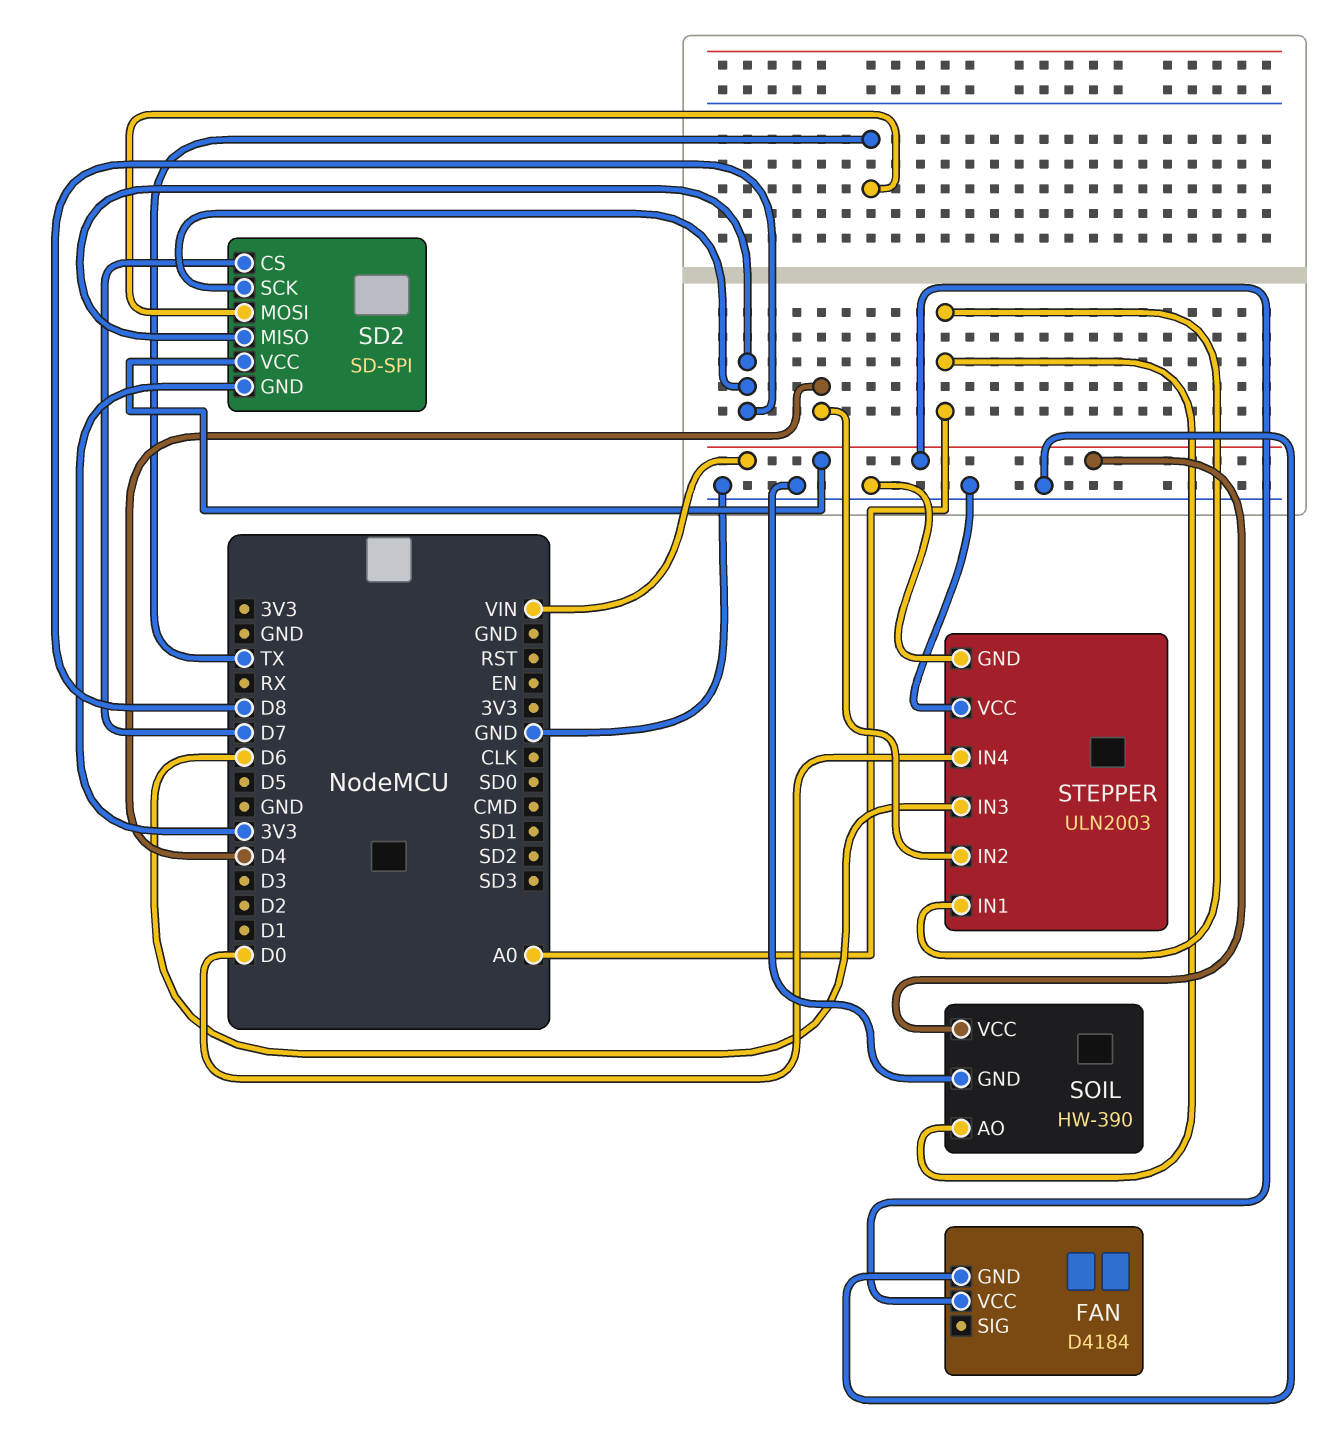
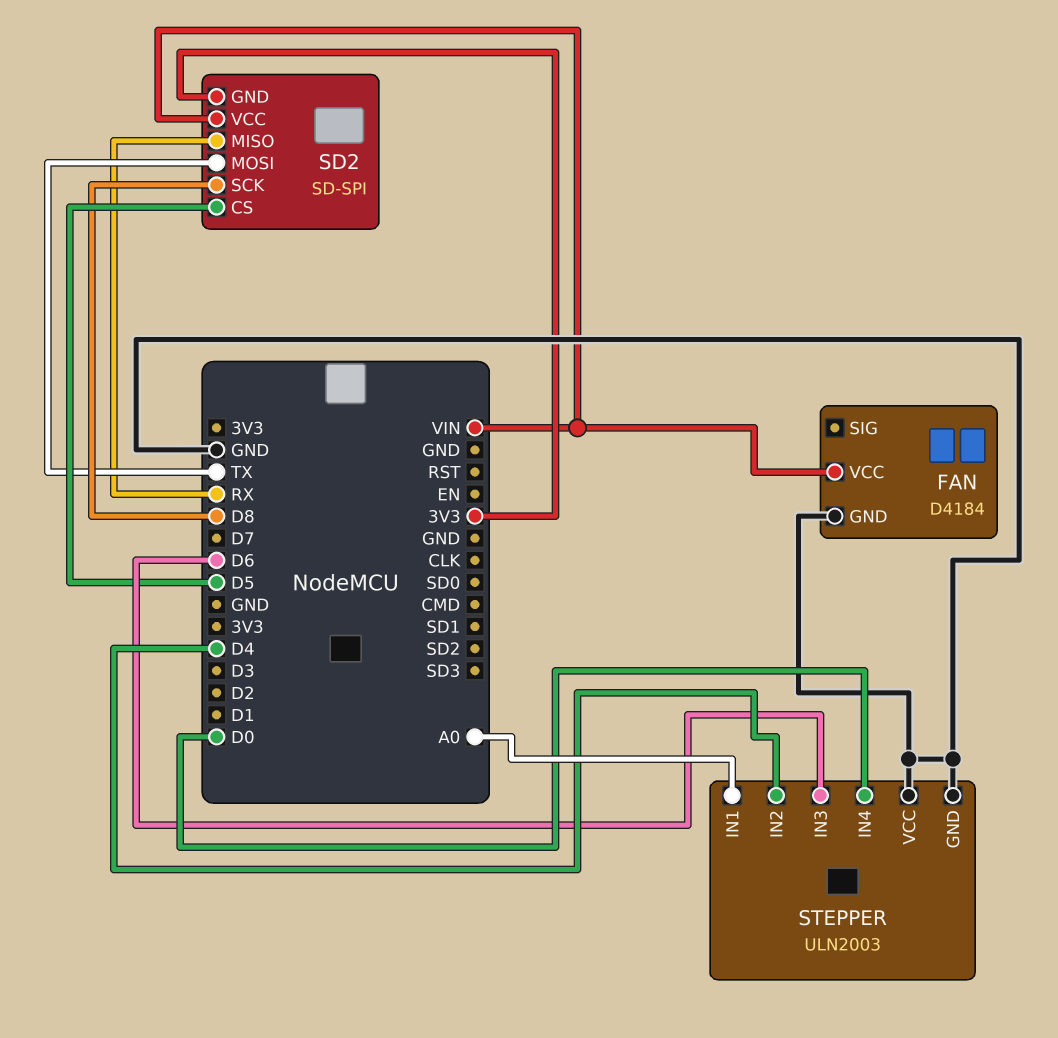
SD2 pin CS: D7 -> D5
SD2 pin MISO: D8 -> RX
SOIL: HW-390 -> none
SOIL pin AO: A0 -> none
SOIL pin GND: GND -> none
SOIL pin VCC: VIN -> none

